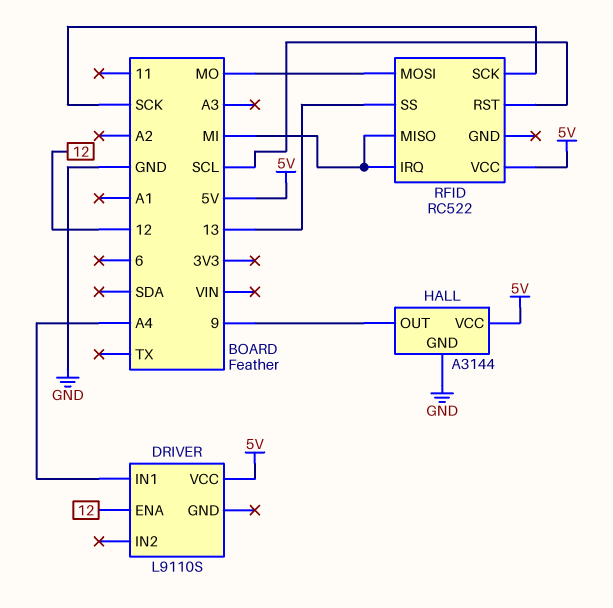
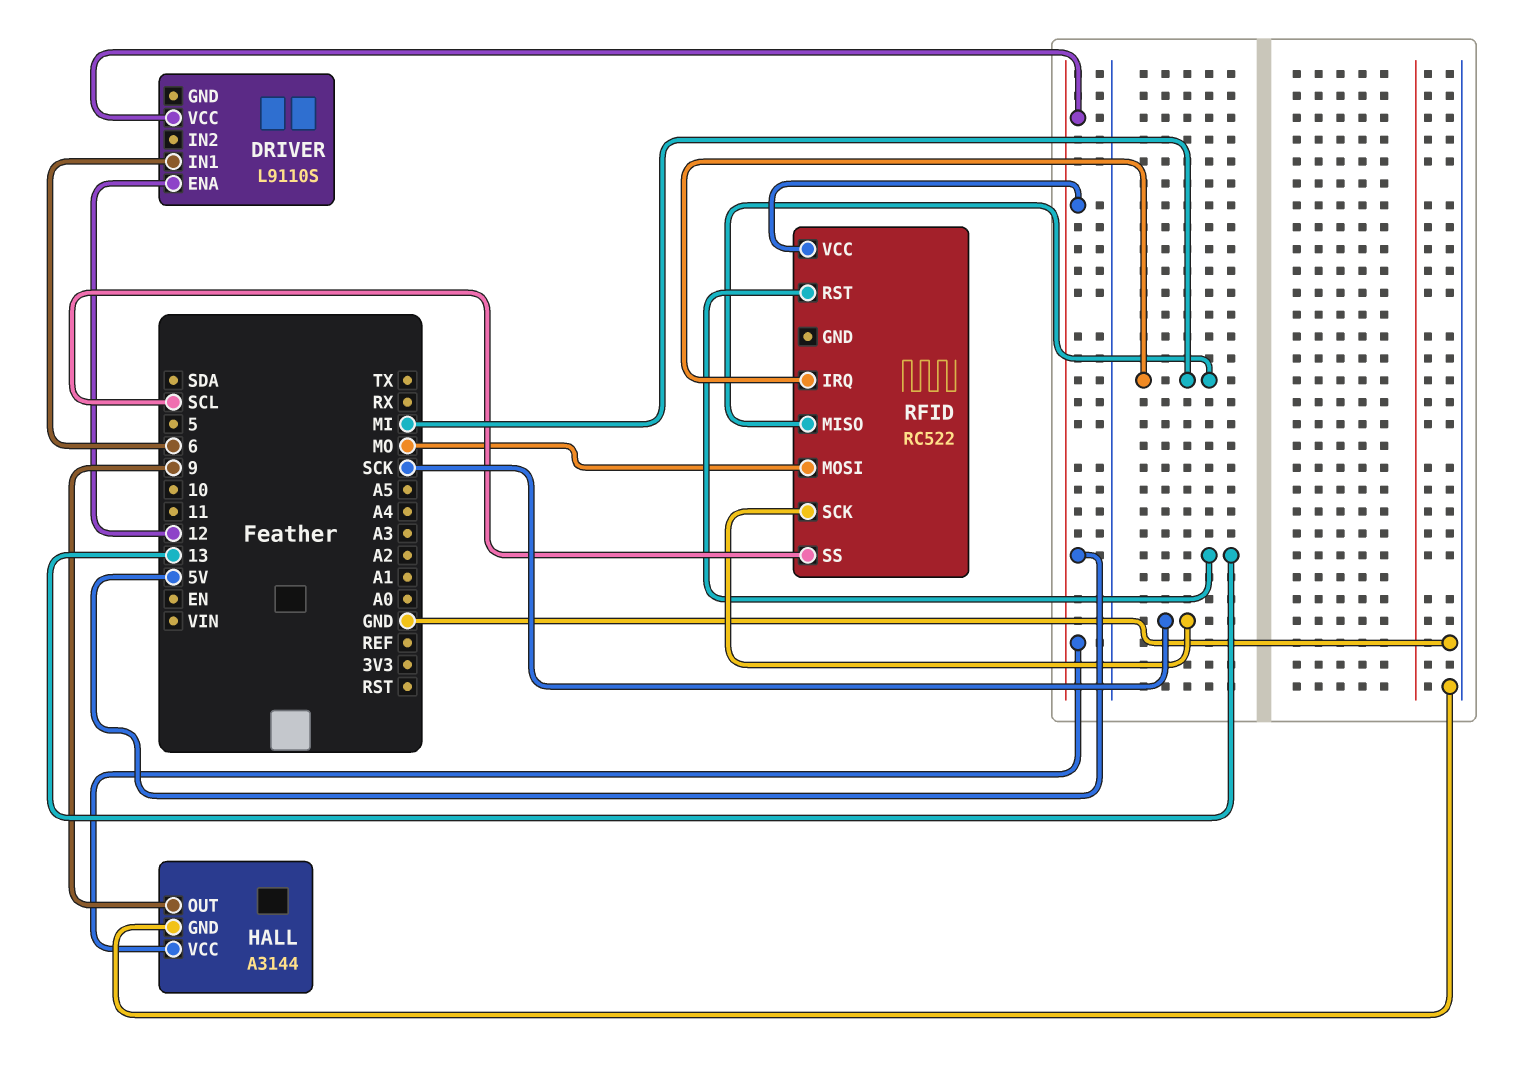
DRIVER pin IN1: A4 -> 6
RFID pin RST: SCL -> 13
RFID pin SS: 13 -> SCL

